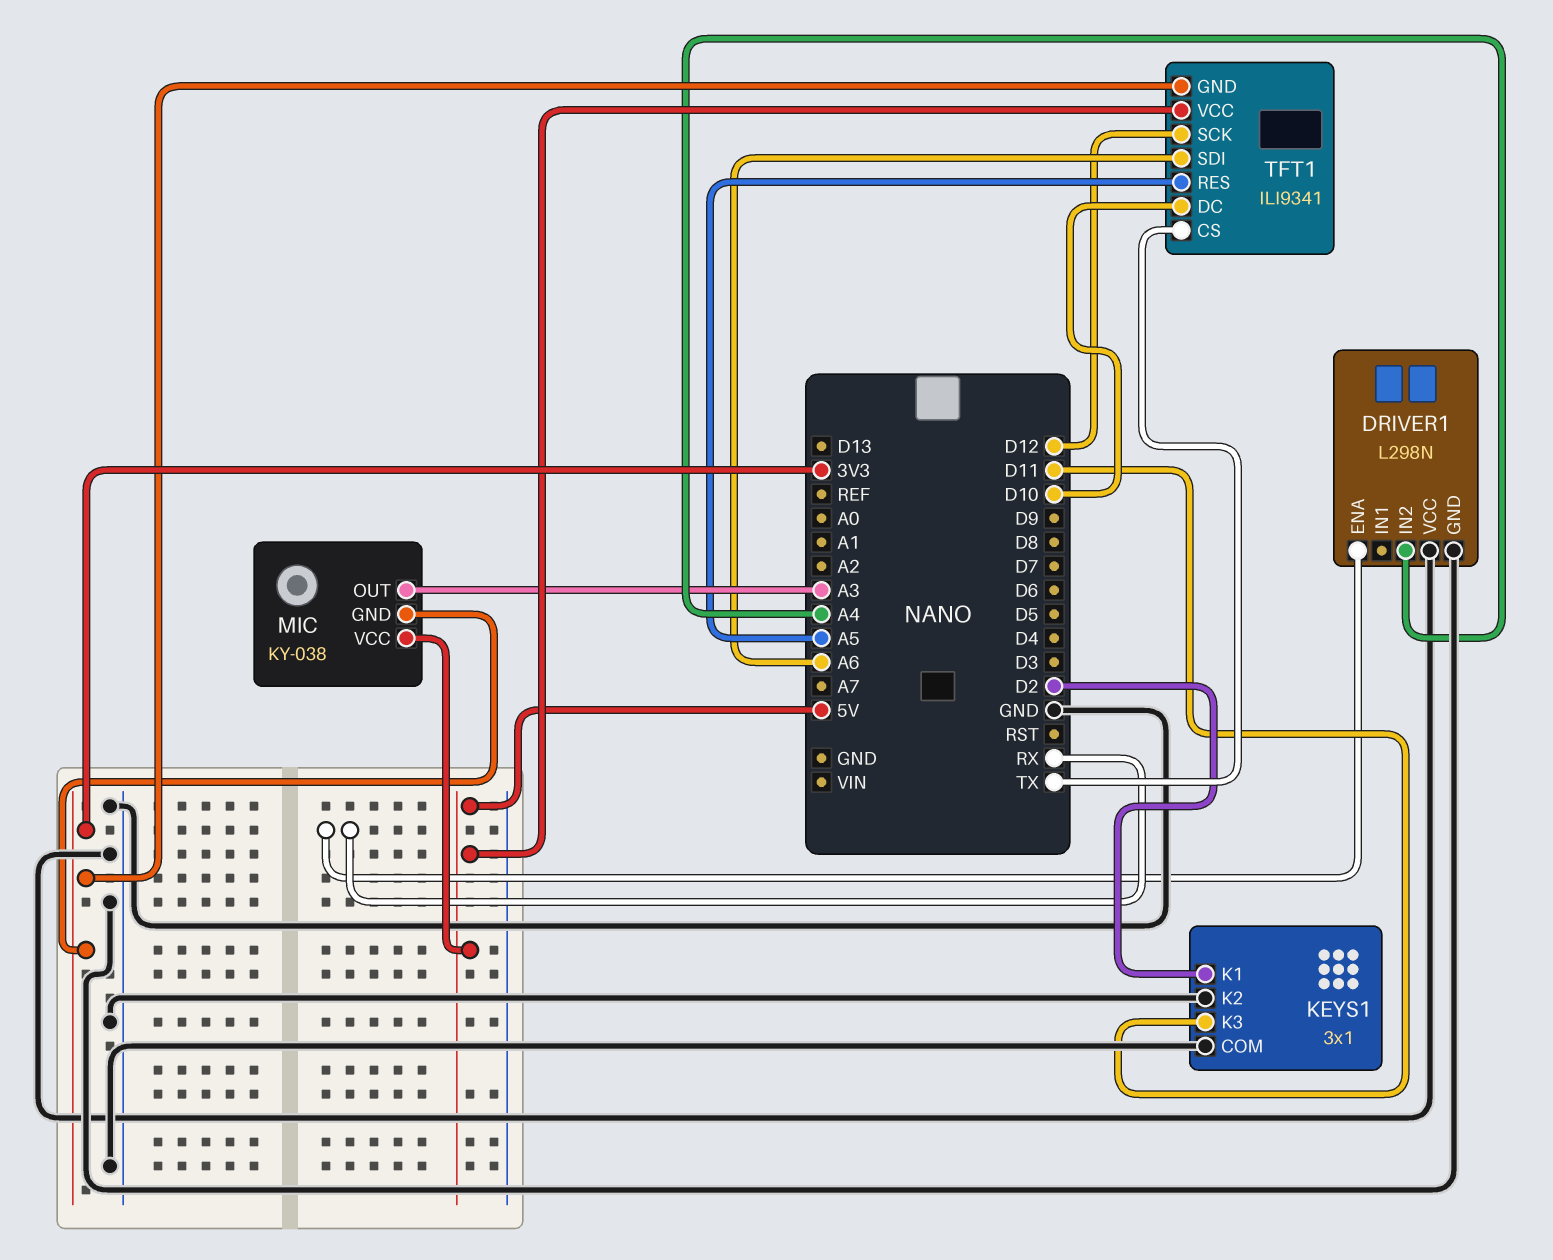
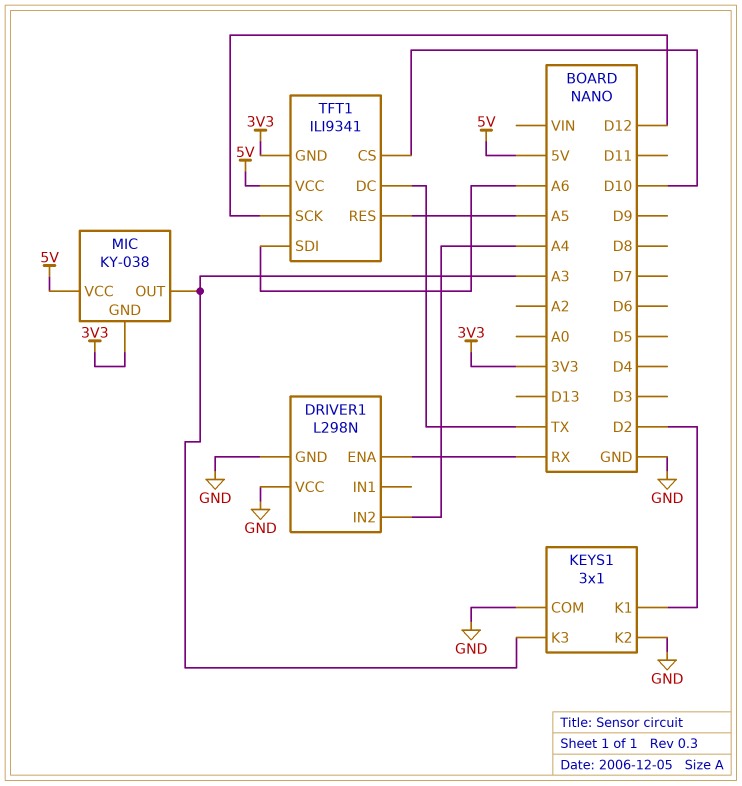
KEYS1 pin K3: D11 -> A3
TFT1 pin CS: TX -> D10
TFT1 pin DC: D10 -> TX

